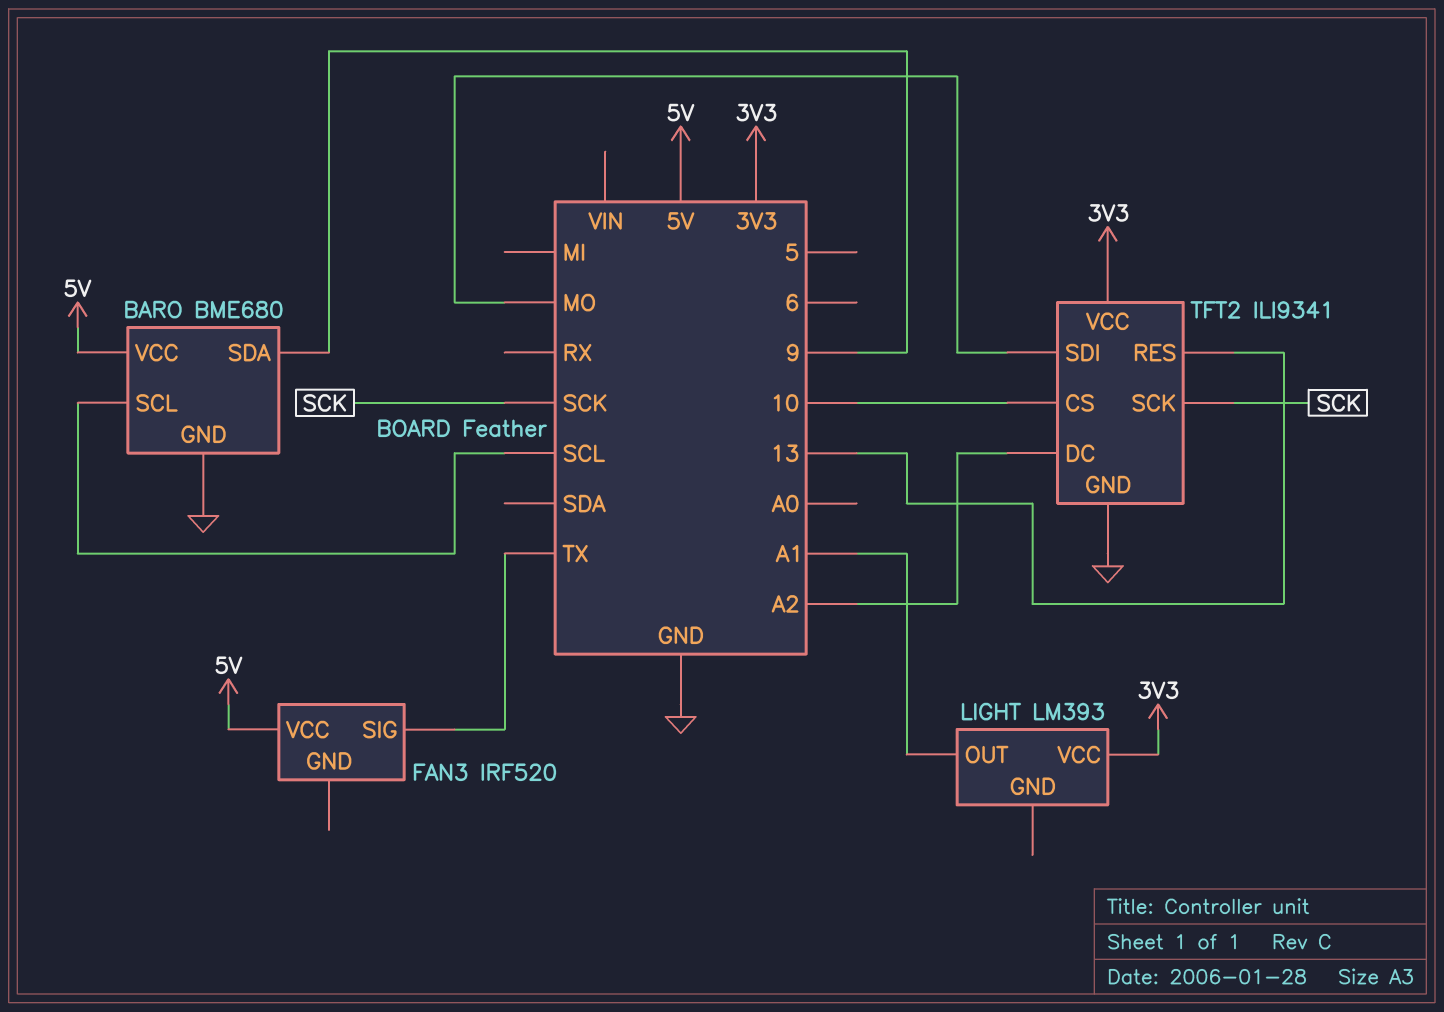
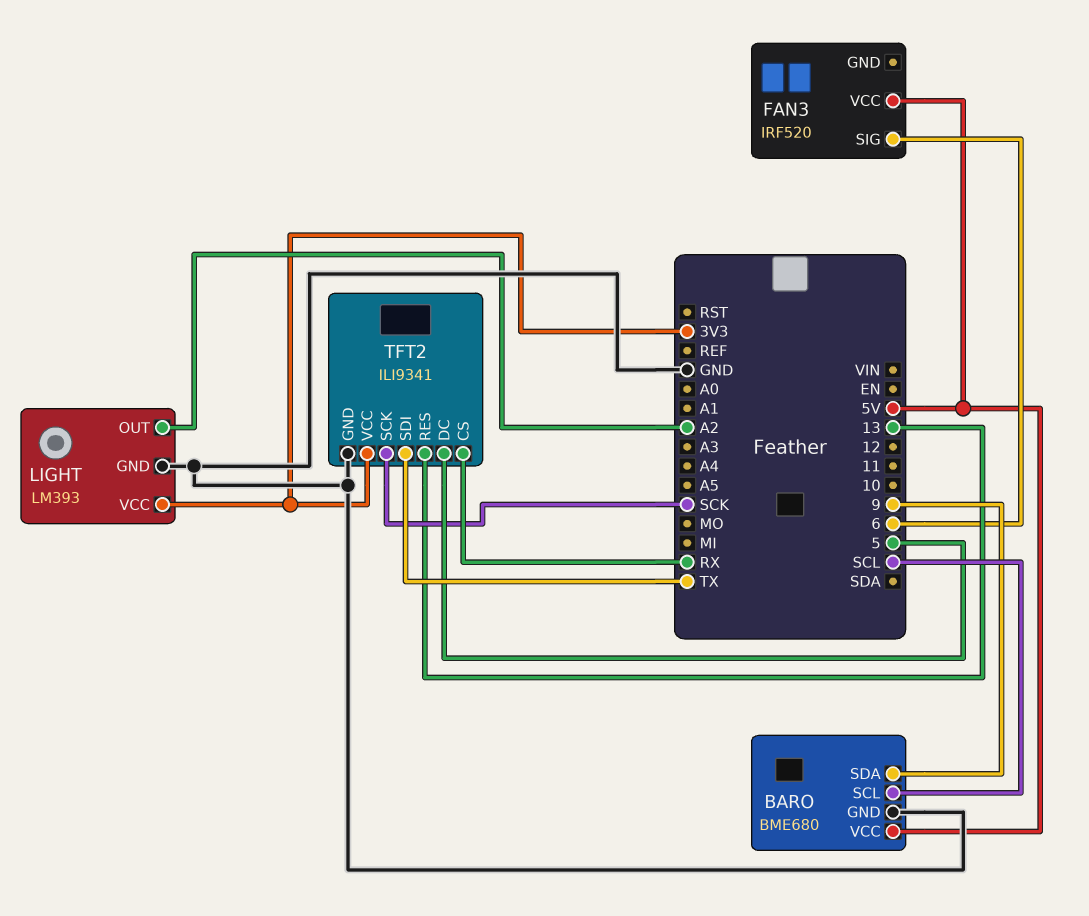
FAN3 pin SIG: TX -> 6
LIGHT pin GND: none -> GND
LIGHT pin OUT: A1 -> A2
TFT2 pin CS: 10 -> RX
TFT2 pin DC: A2 -> 5
TFT2 pin SDI: MO -> TX

